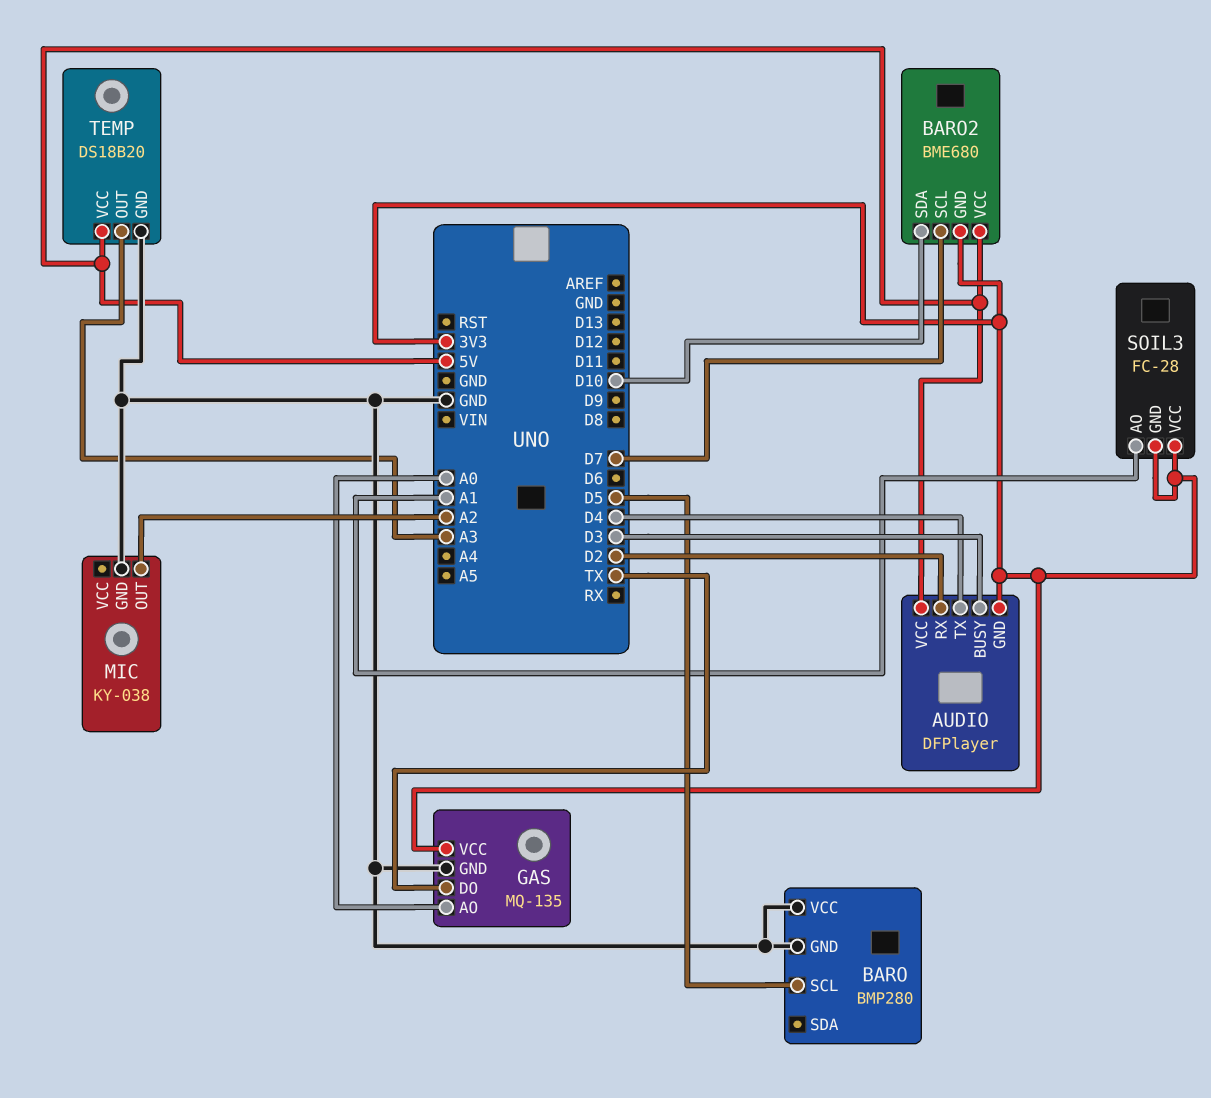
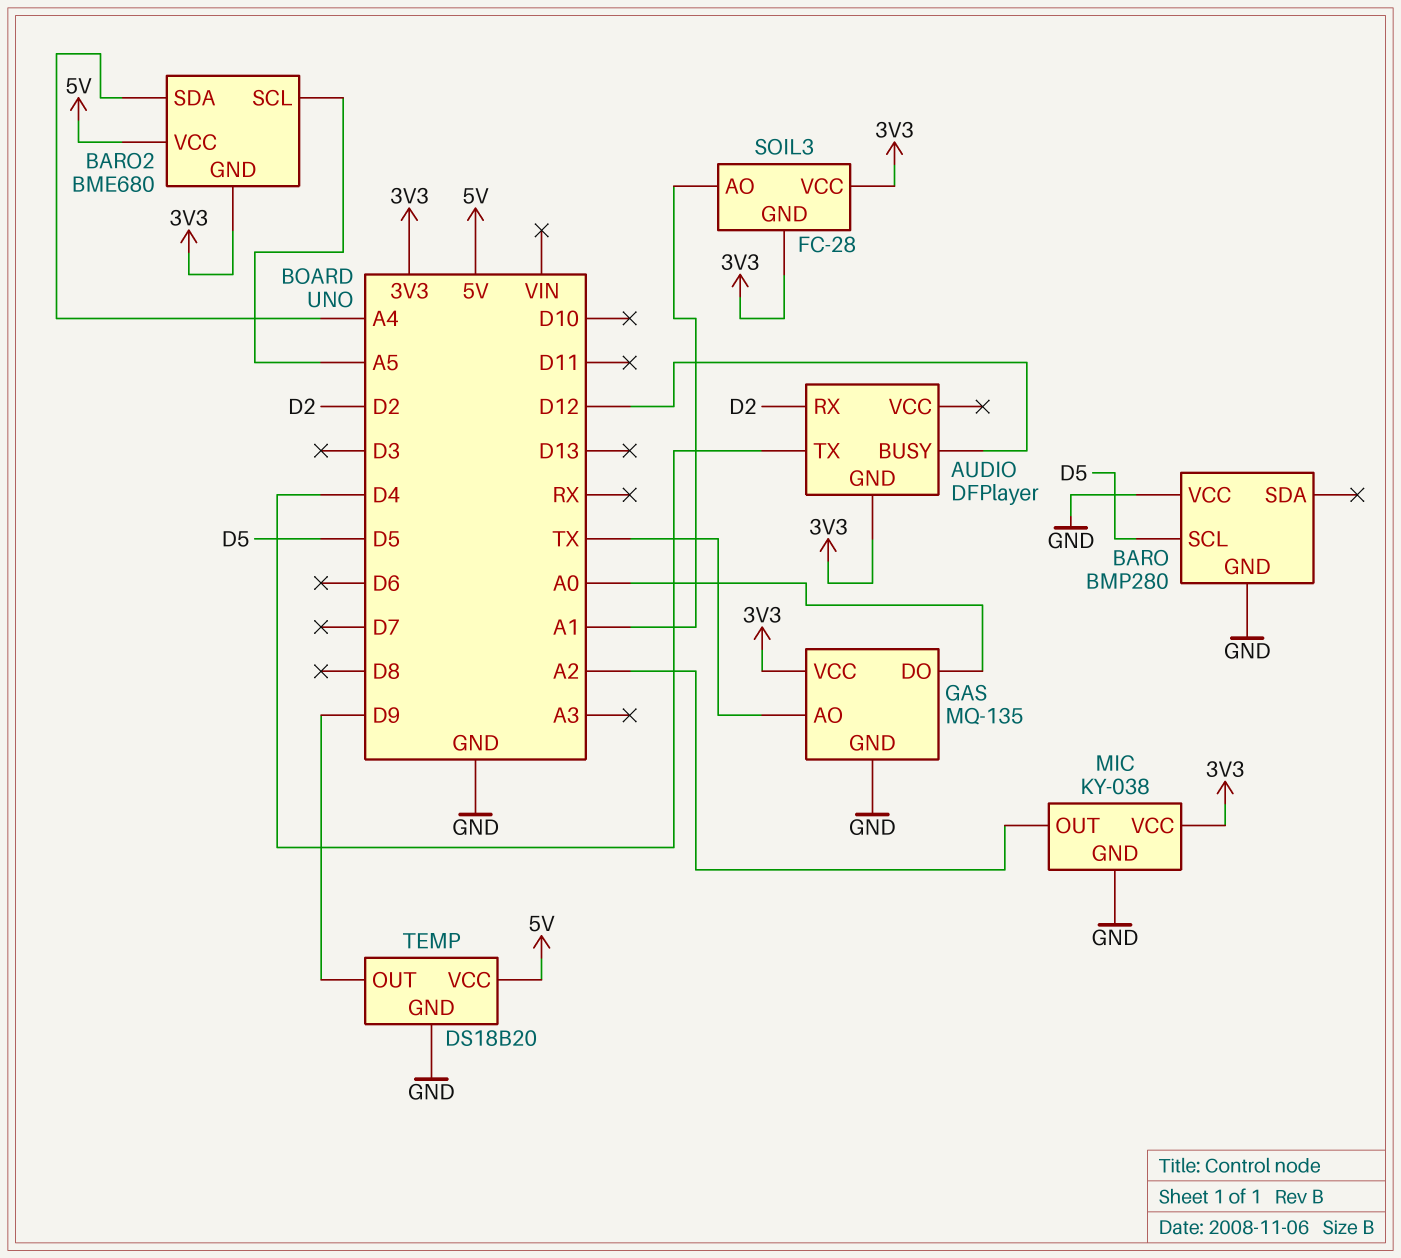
AUDIO pin BUSY: D3 -> D12
AUDIO pin VCC: 5V -> none
BARO2 pin SCL: D7 -> A5
BARO2 pin SDA: D10 -> A4
GAS pin AO: A0 -> TX
GAS pin DO: TX -> A0
MIC pin VCC: none -> 3V3
TEMP pin OUT: A3 -> D9

